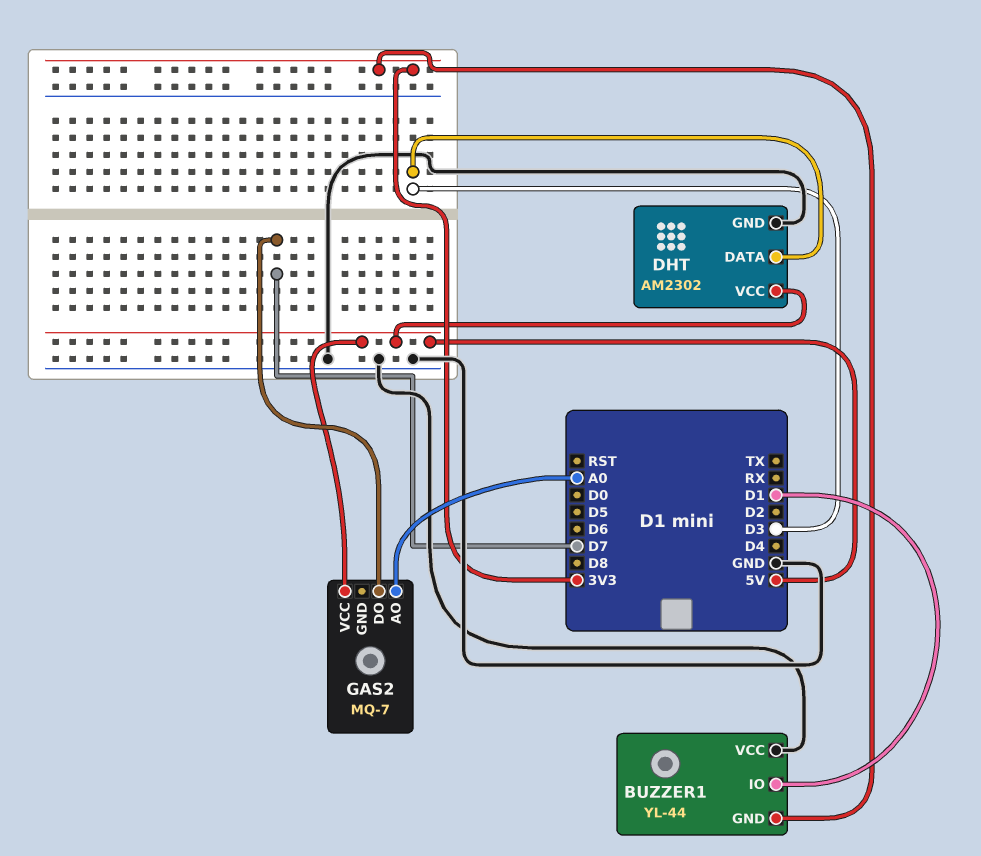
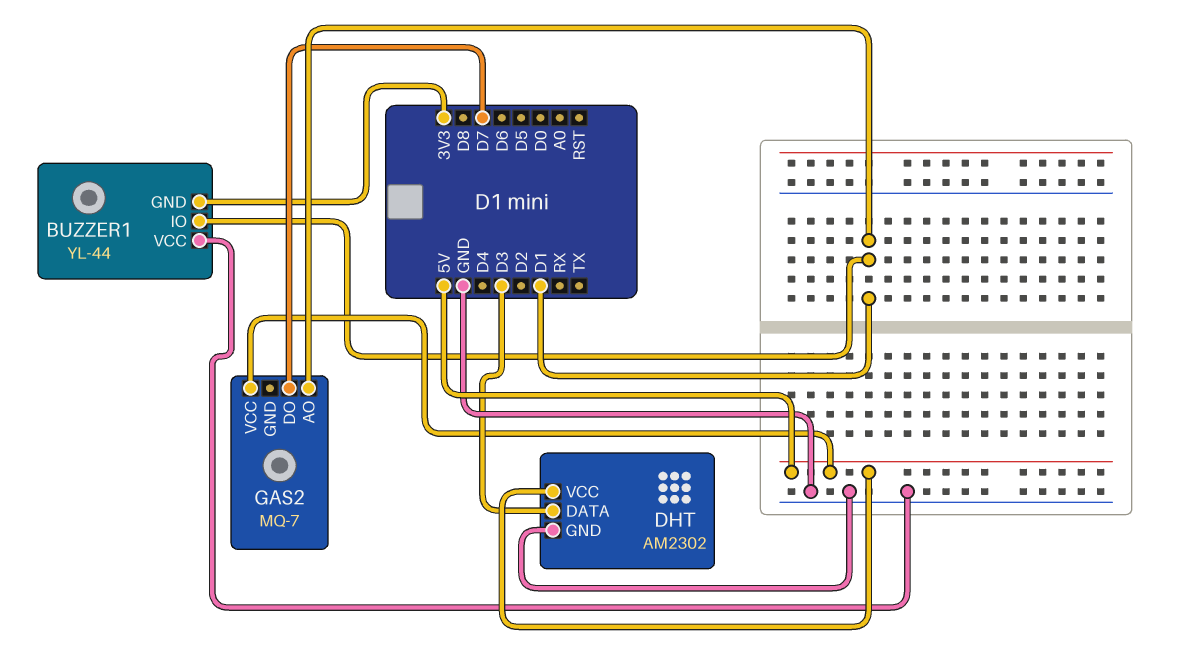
GAS2 pin AO: A0 -> D1

